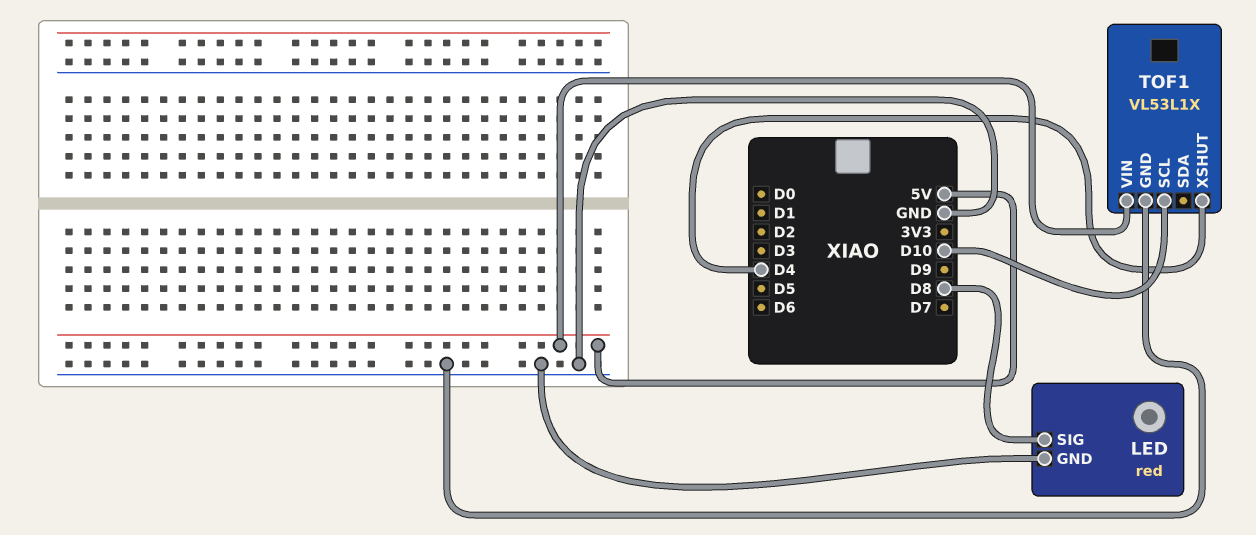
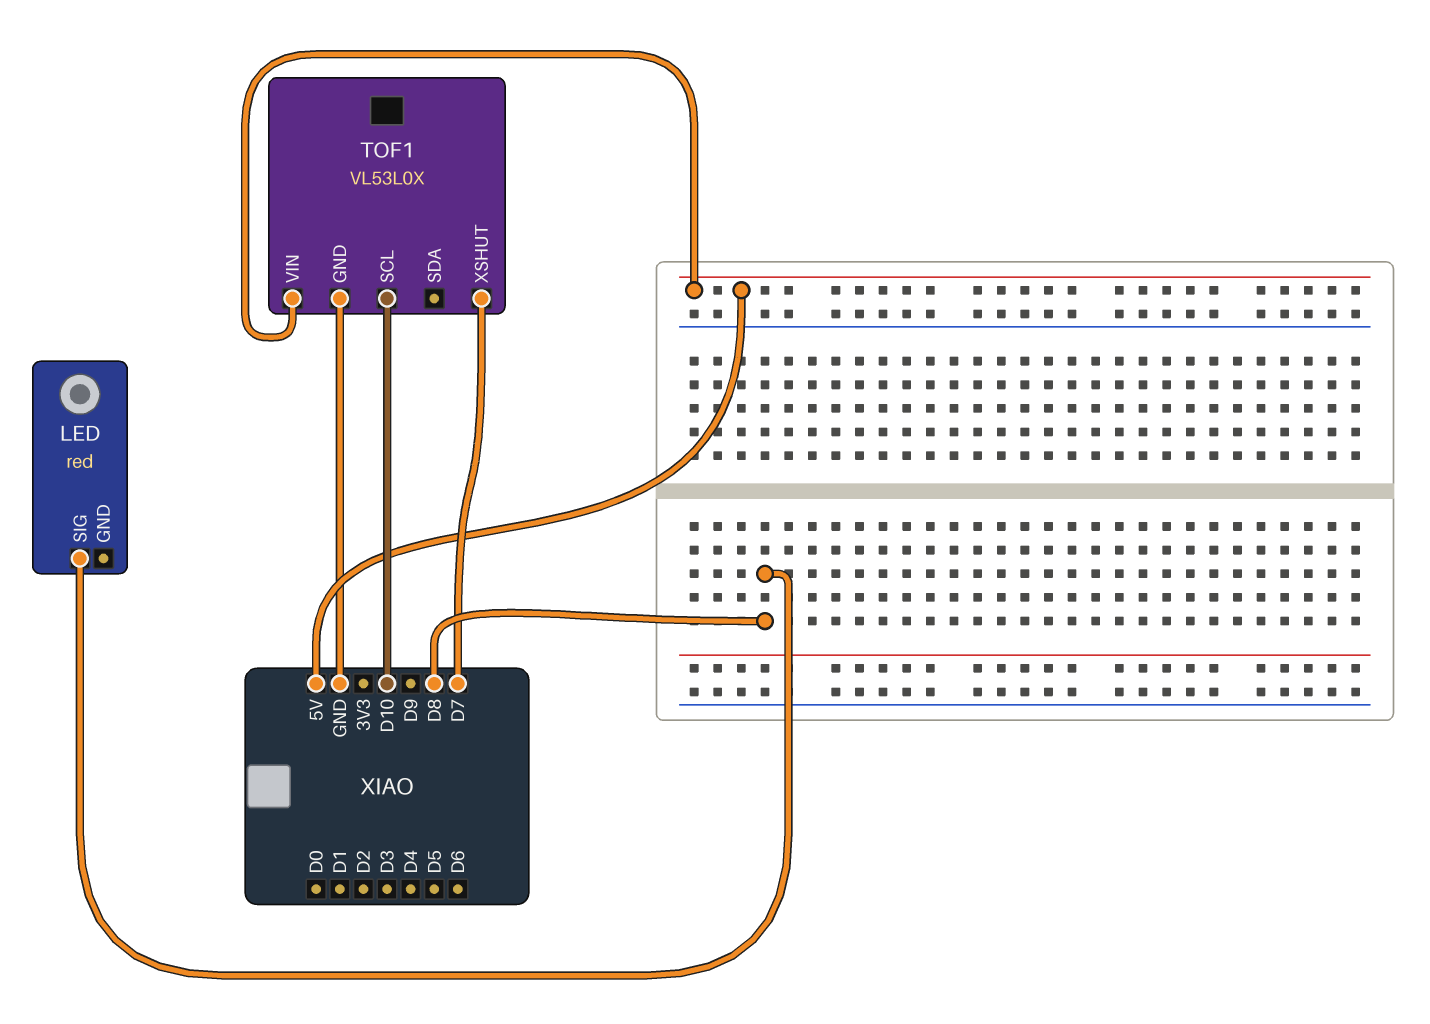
LED pin GND: GND -> none
TOF1: VL53L1X -> VL53L0X
TOF1 pin XSHUT: D4 -> D7

